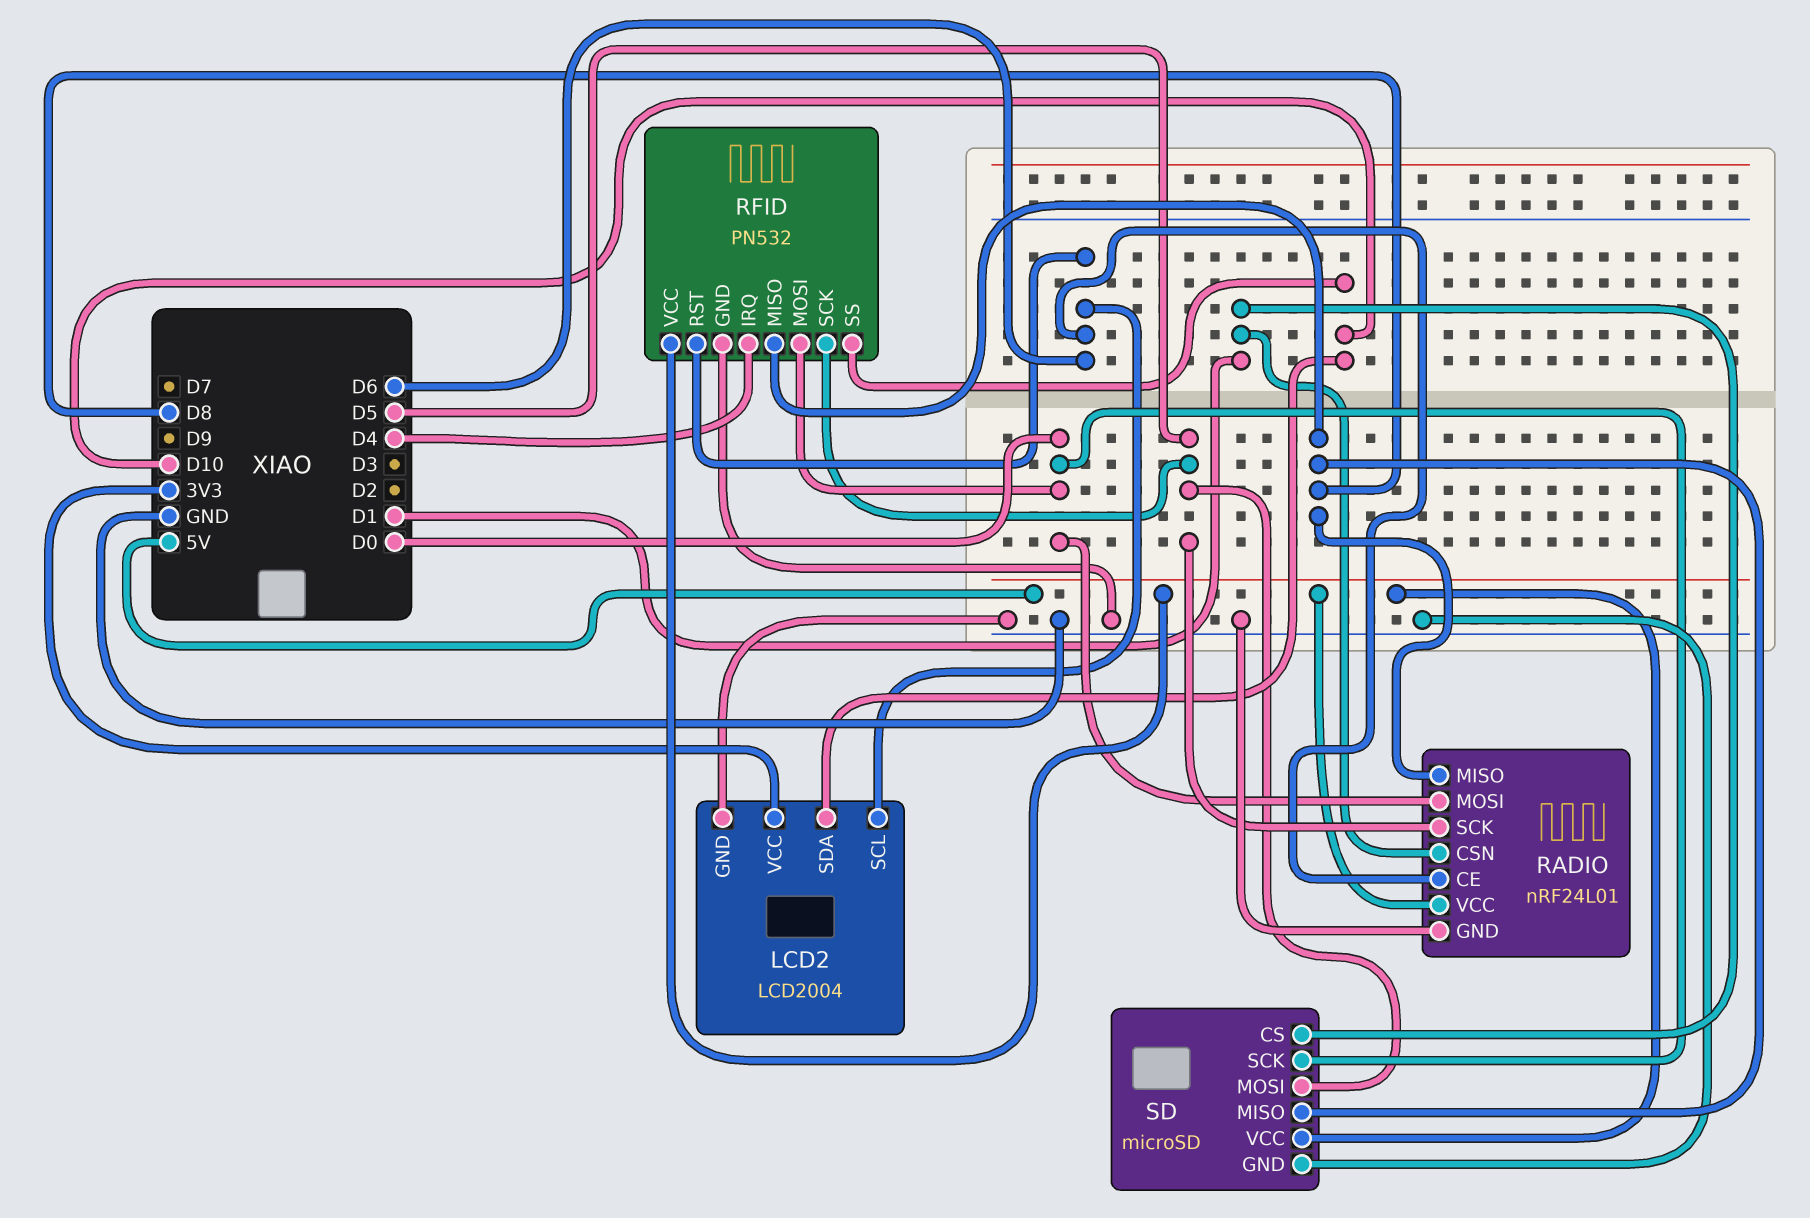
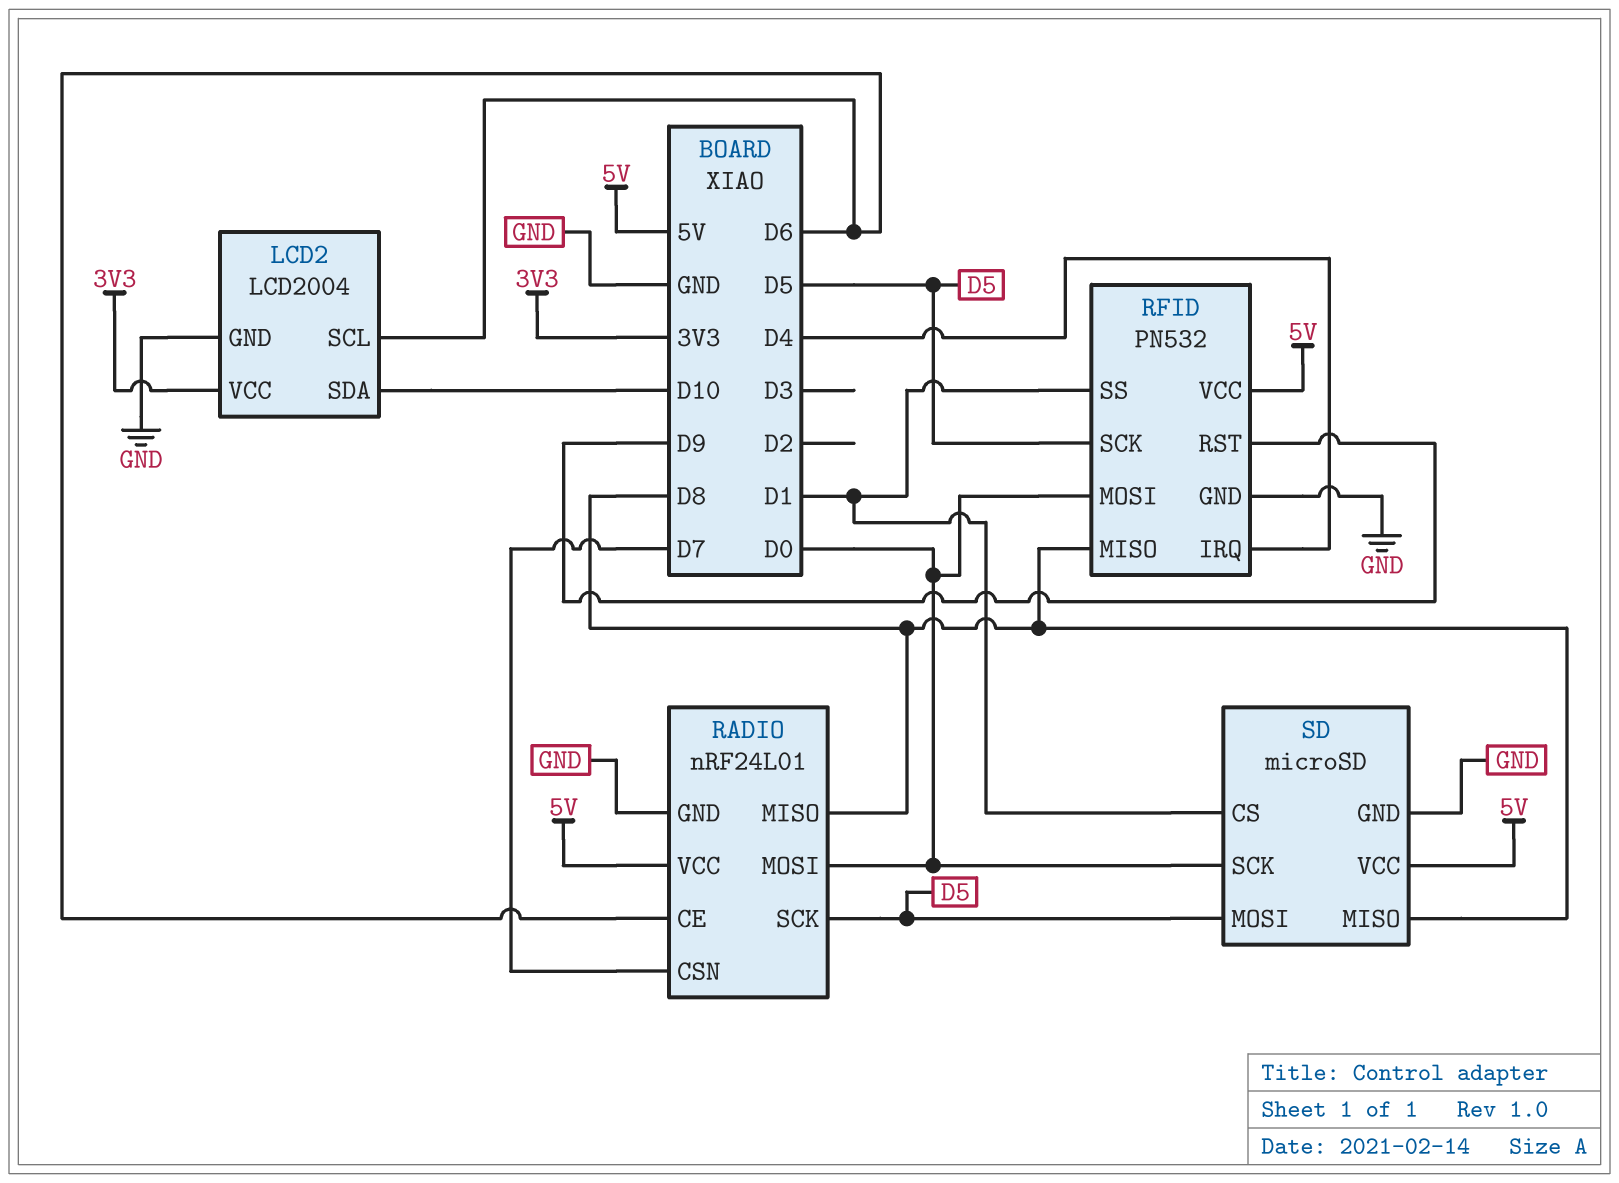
RADIO pin CSN: D1 -> D7
RFID pin RST: D6 -> D9
RFID pin SS: D10 -> D1

